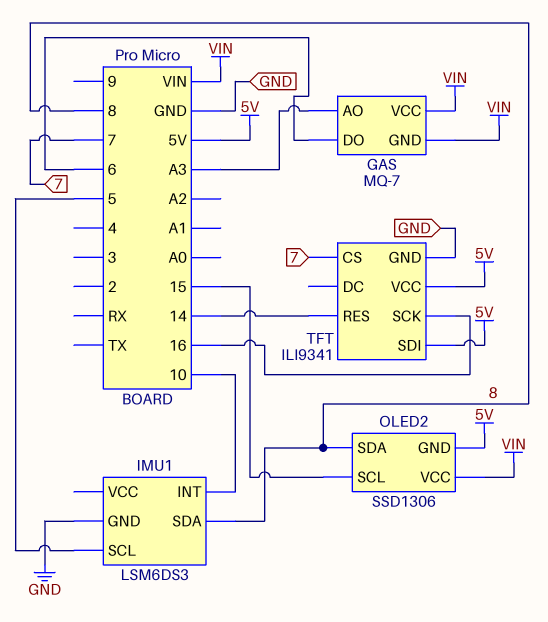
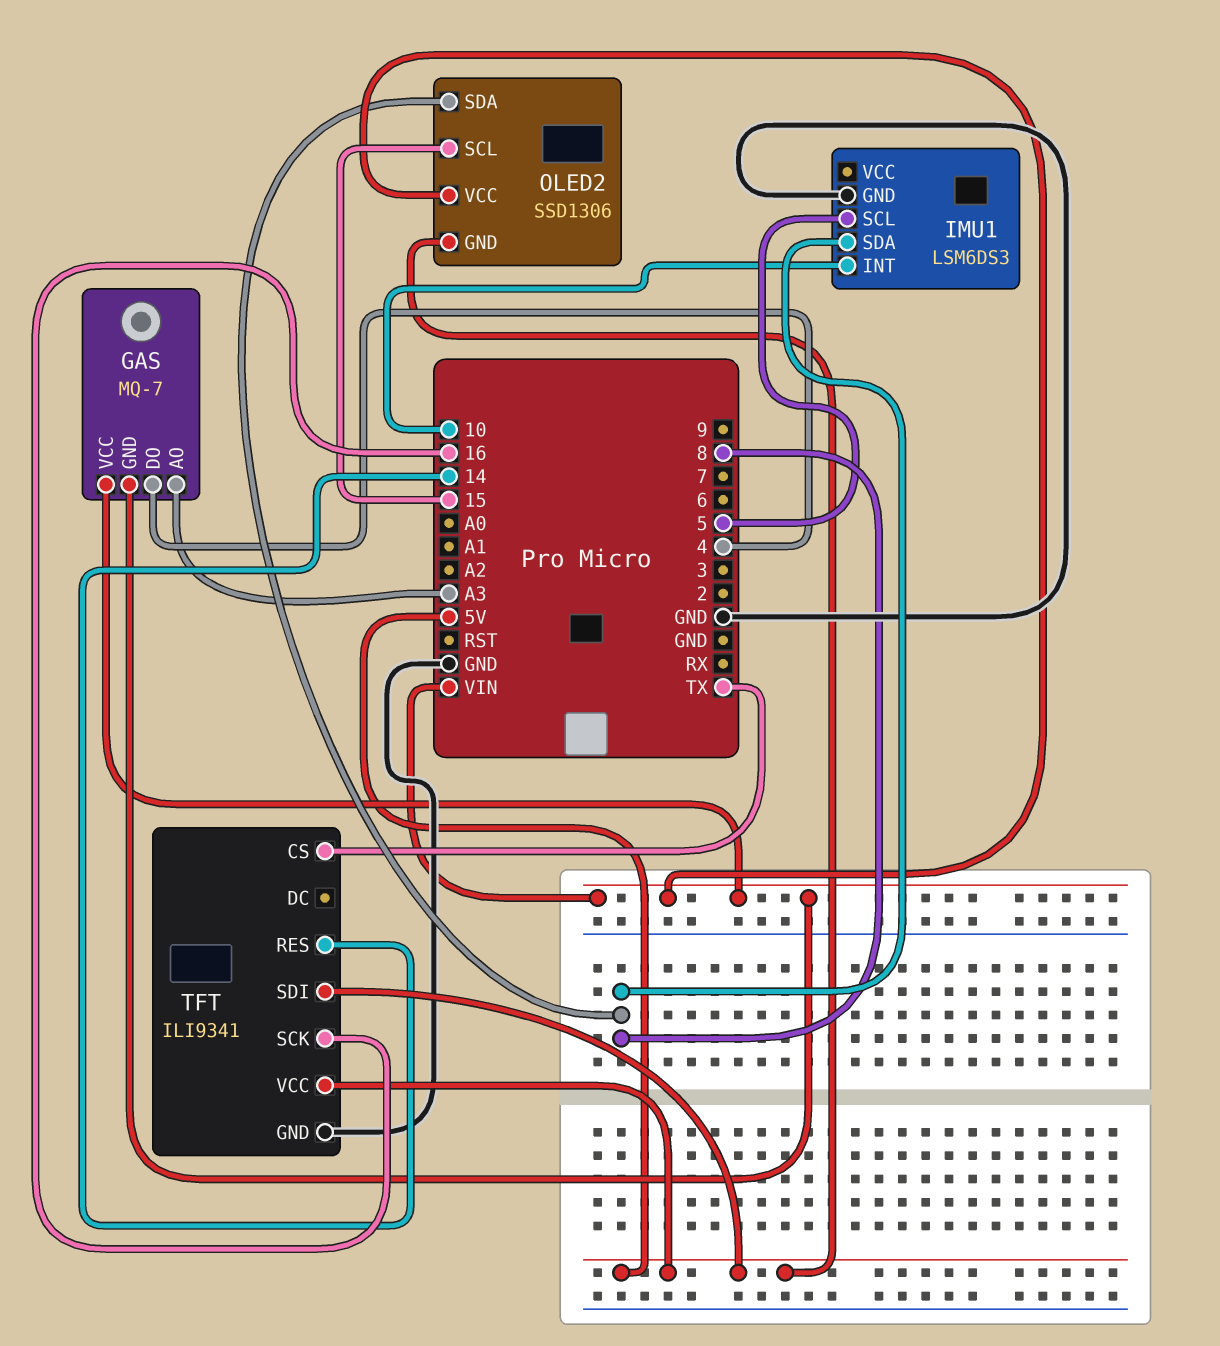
GAS pin DO: 6 -> 4
TFT pin CS: 7 -> TX

